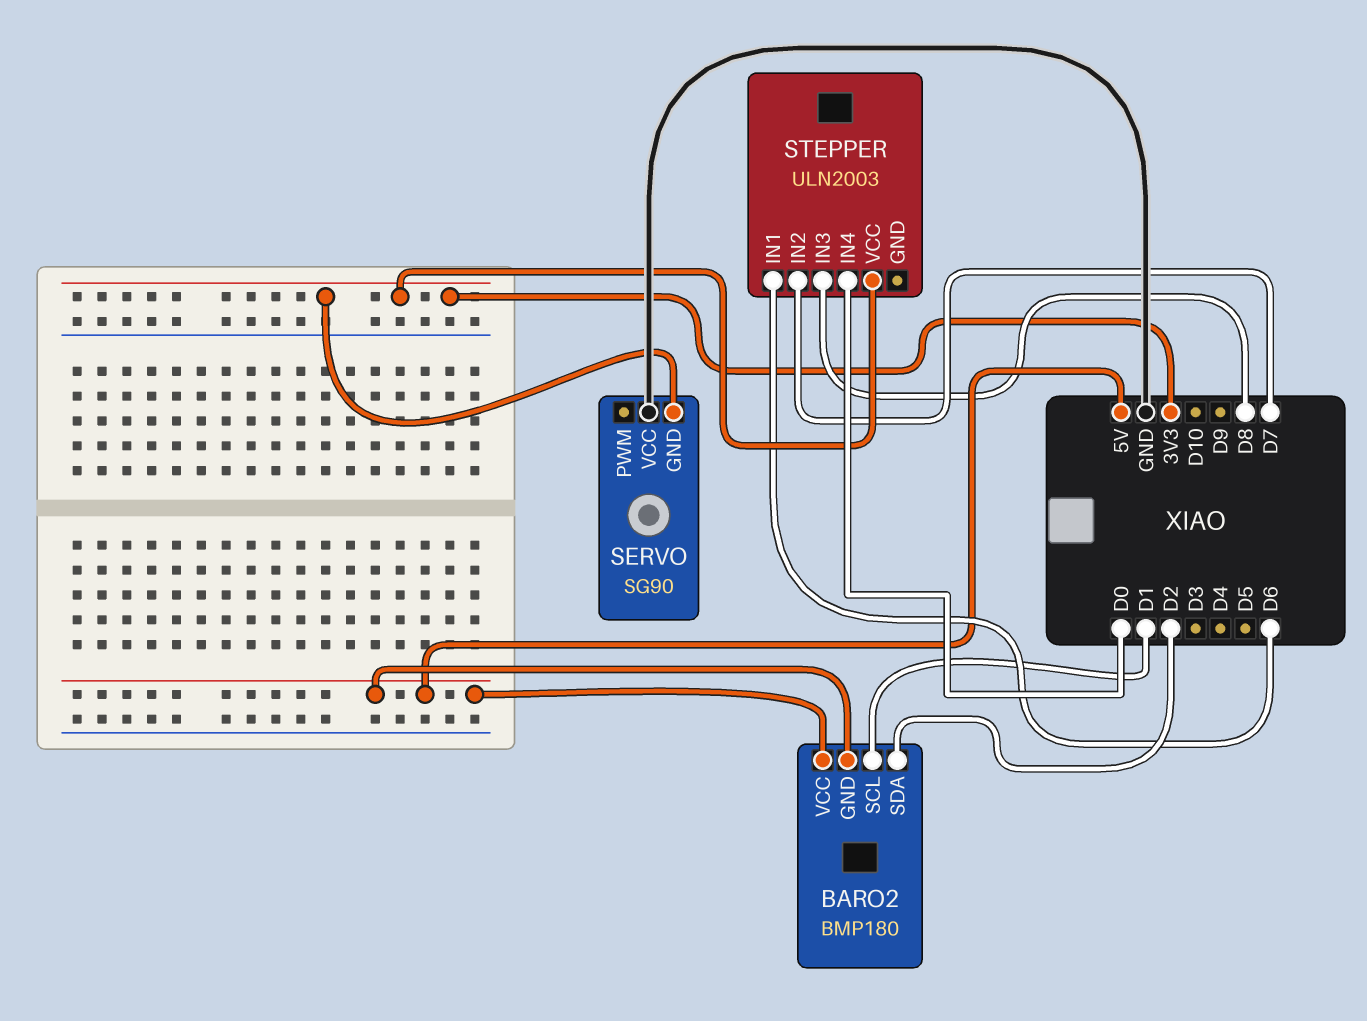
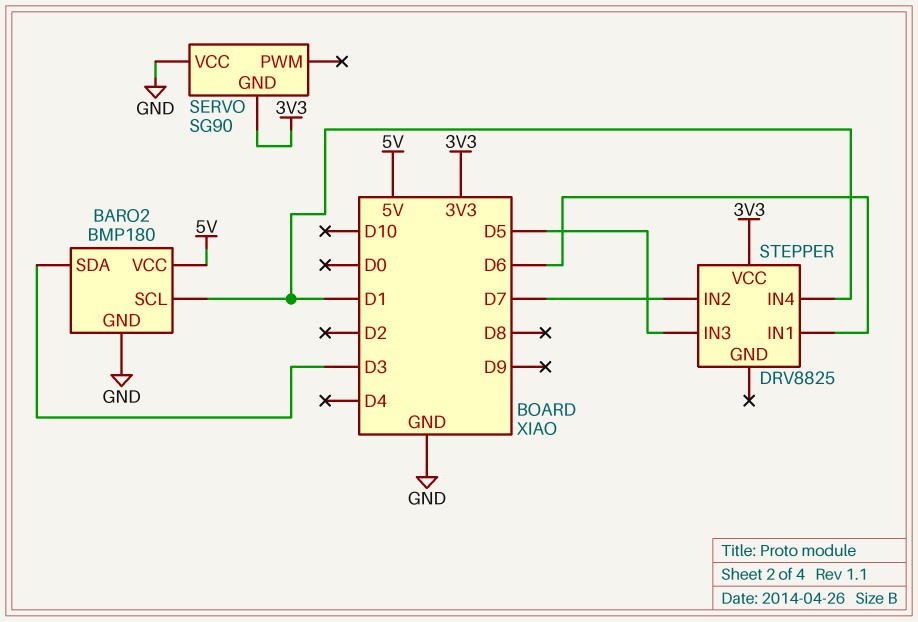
BARO2 pin GND: 5V -> GND
BARO2 pin SDA: D2 -> D3
STEPPER: ULN2003 -> DRV8825
STEPPER pin IN3: D8 -> D5
STEPPER pin IN4: D0 -> D1

